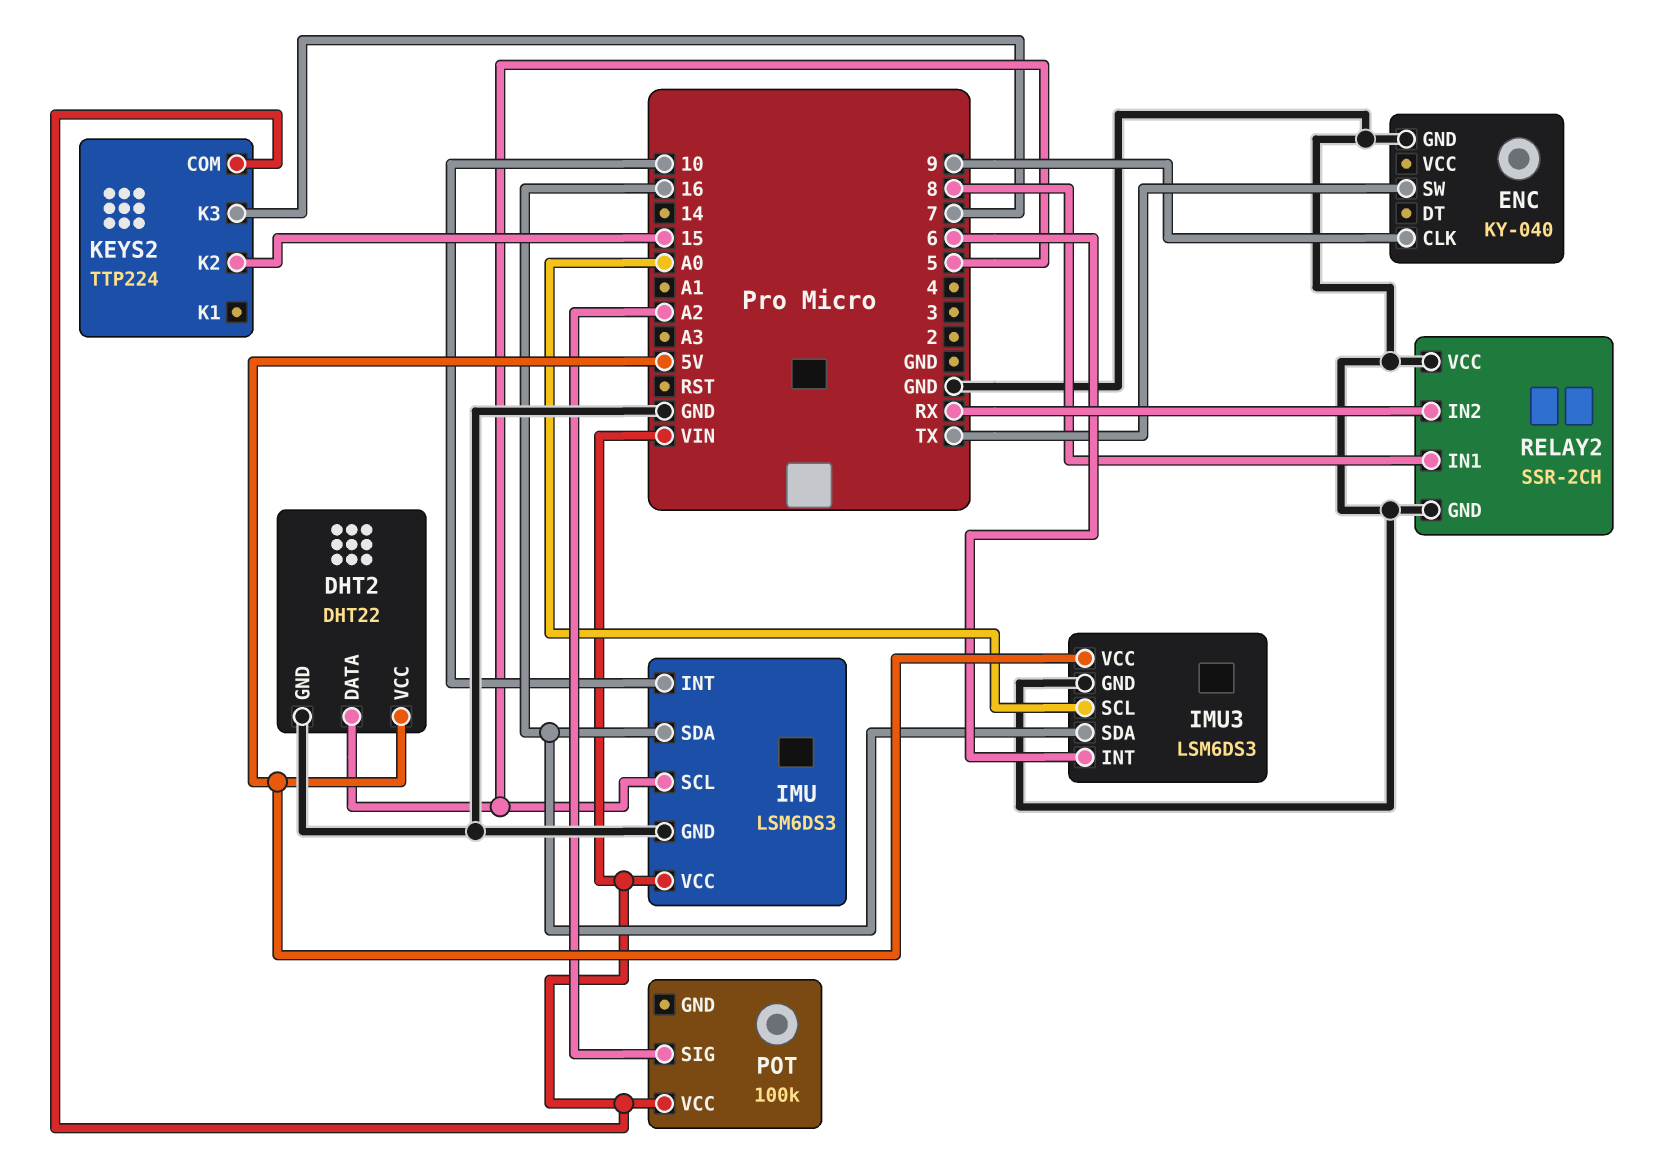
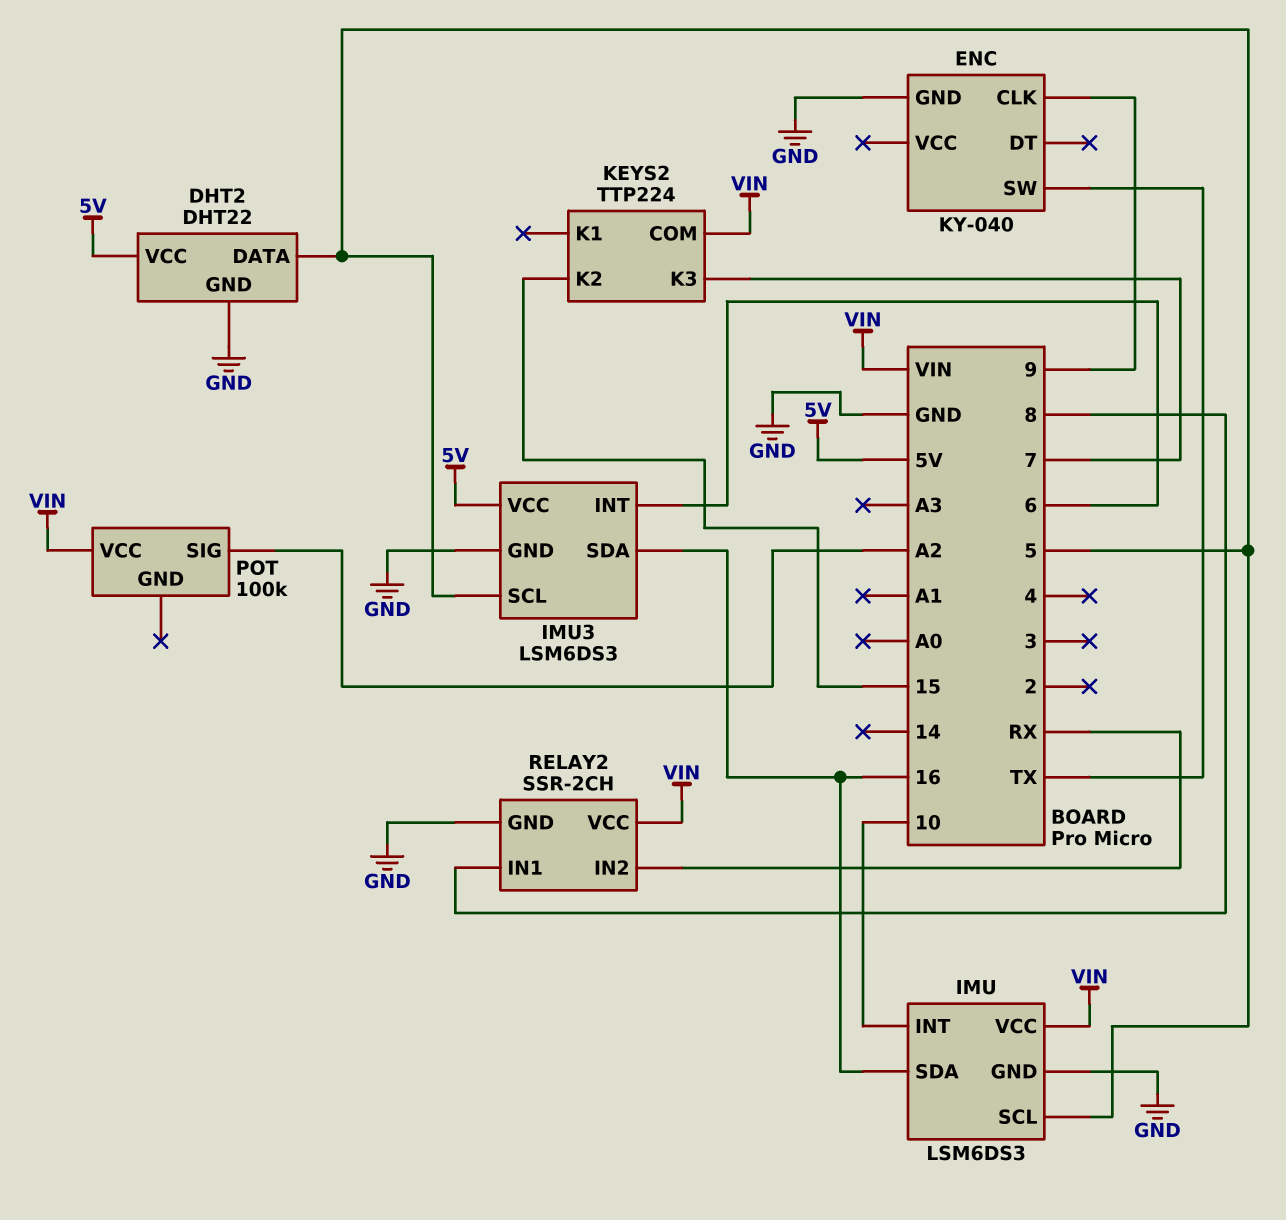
IMU3 pin SCL: A0 -> 5
RELAY2 pin VCC: GND -> VIN

